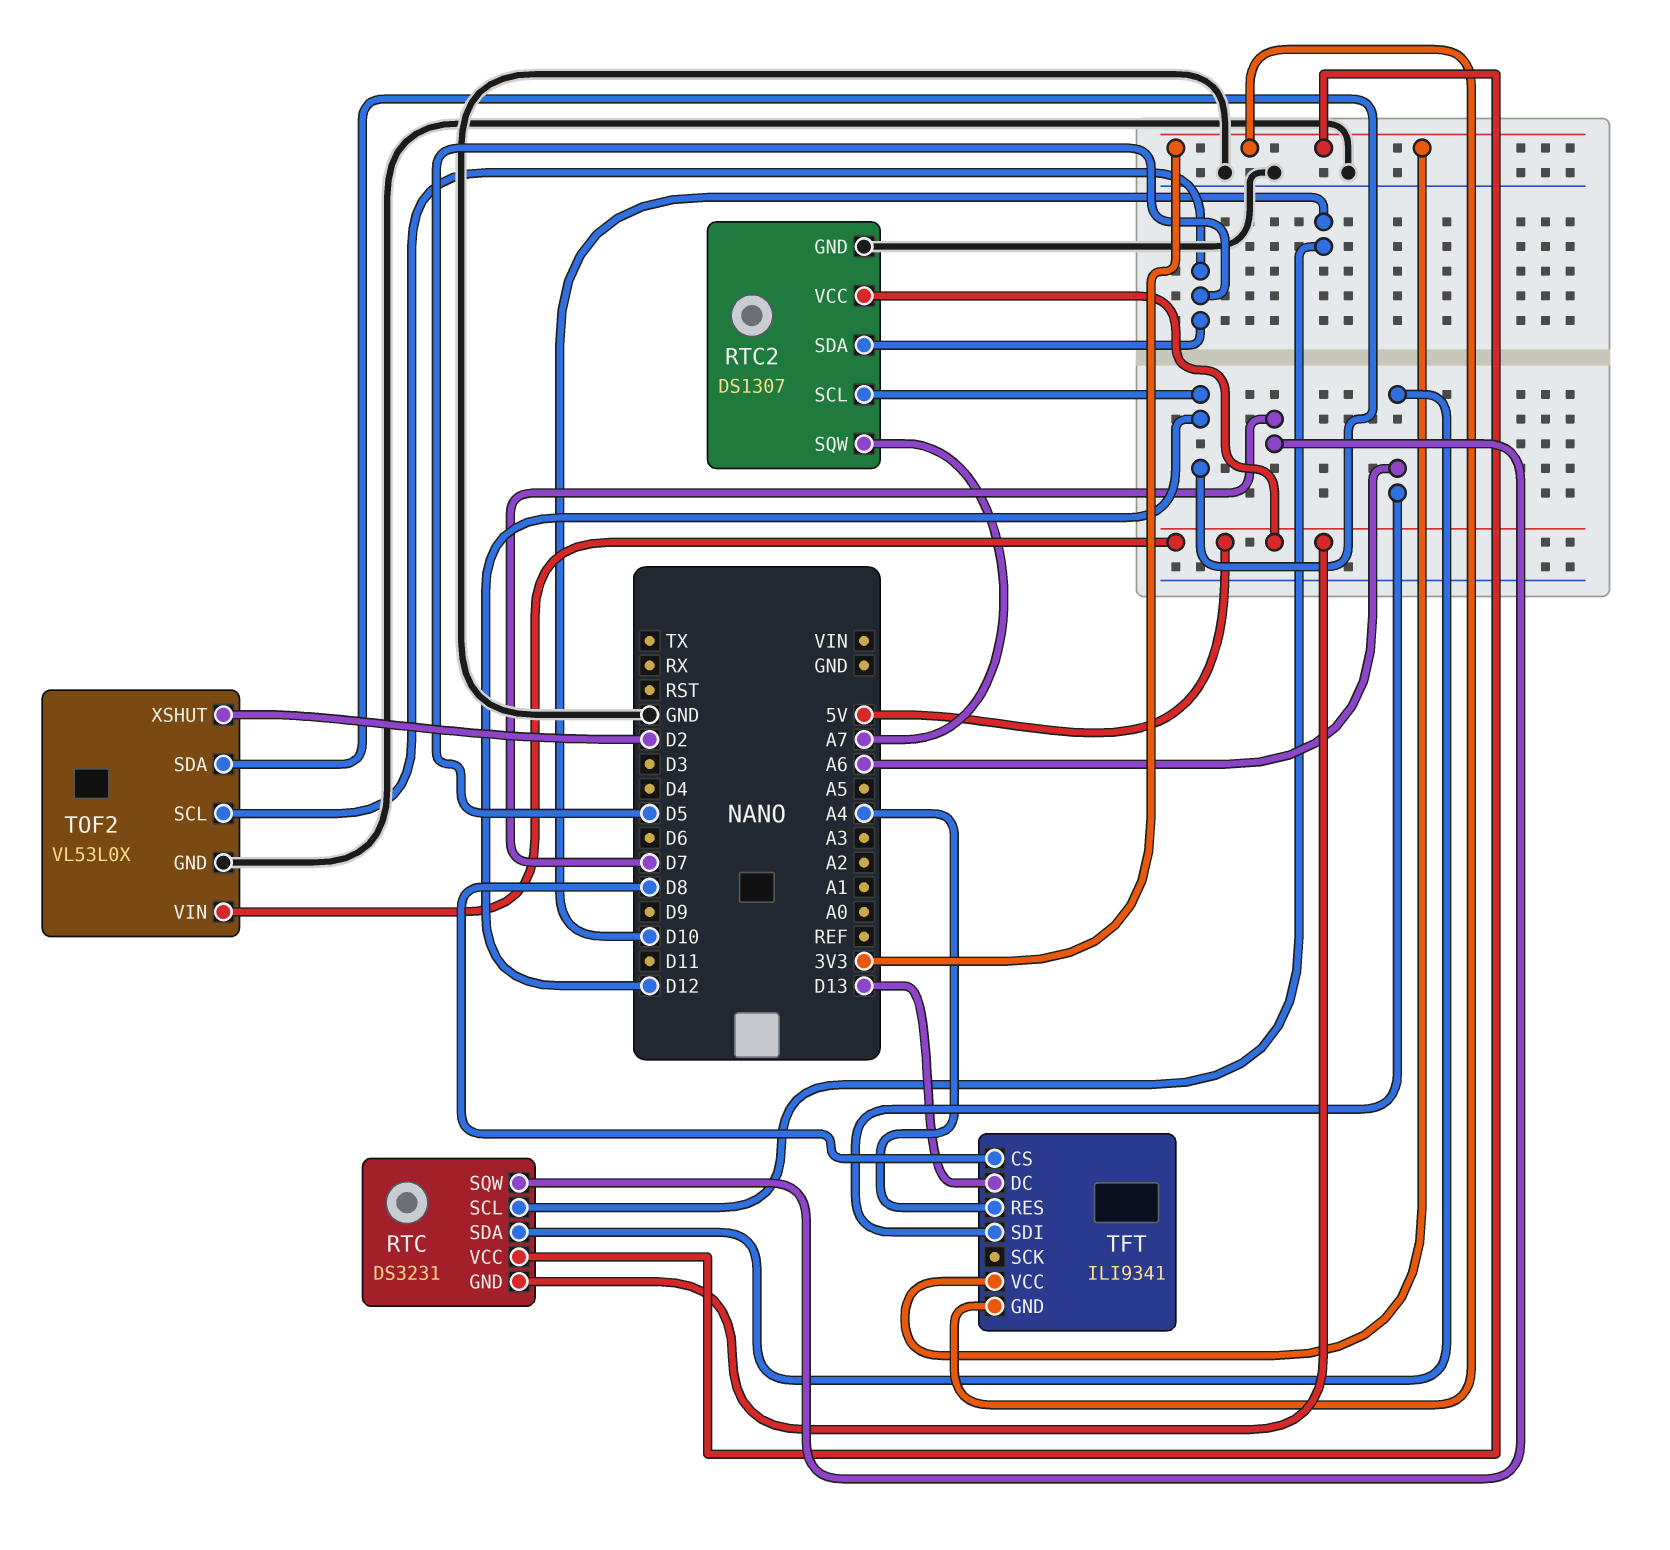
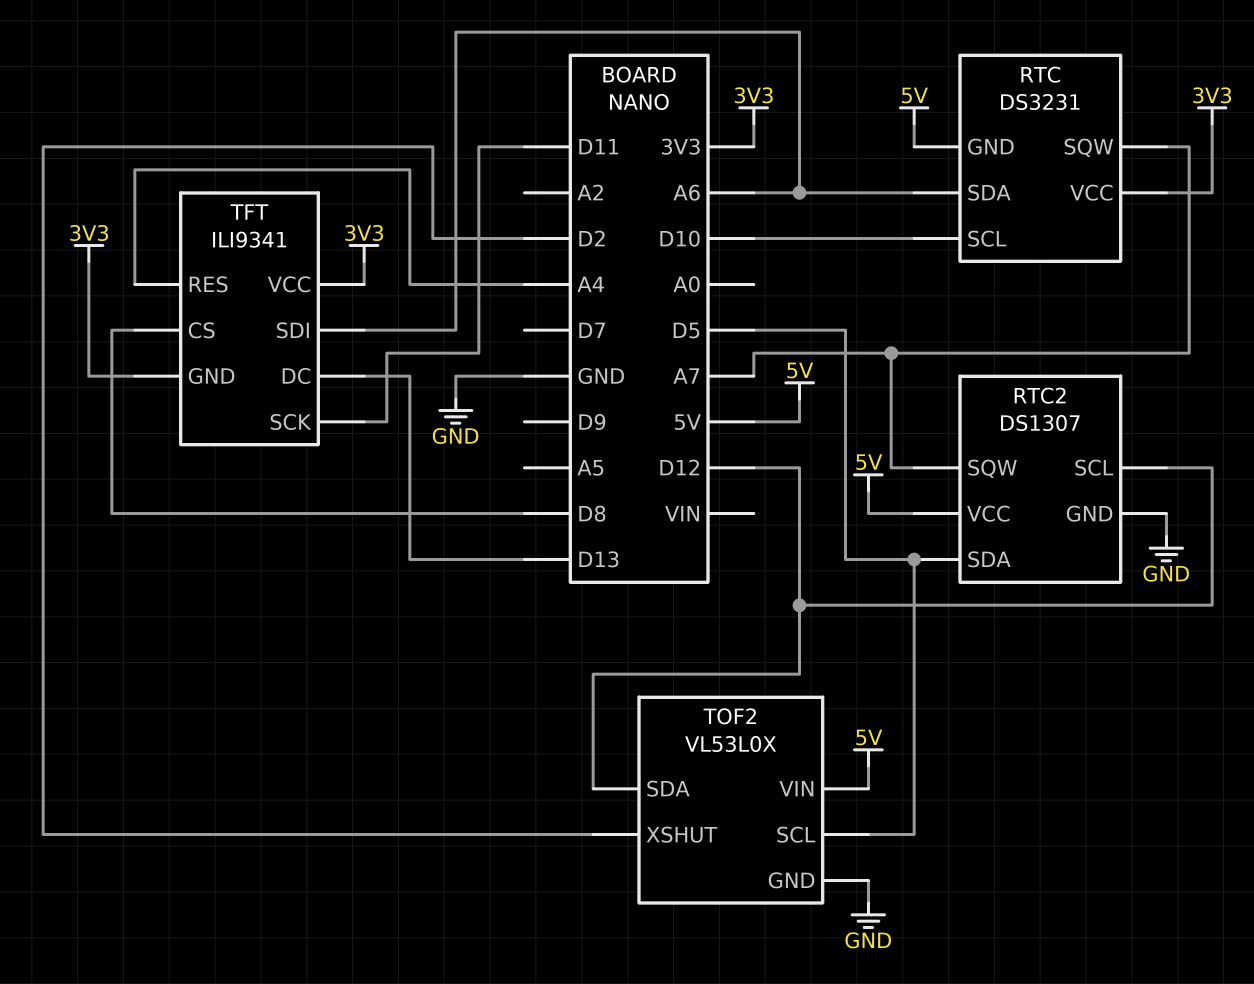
RTC pin SQW: D7 -> A7
TFT pin SCK: none -> D11

